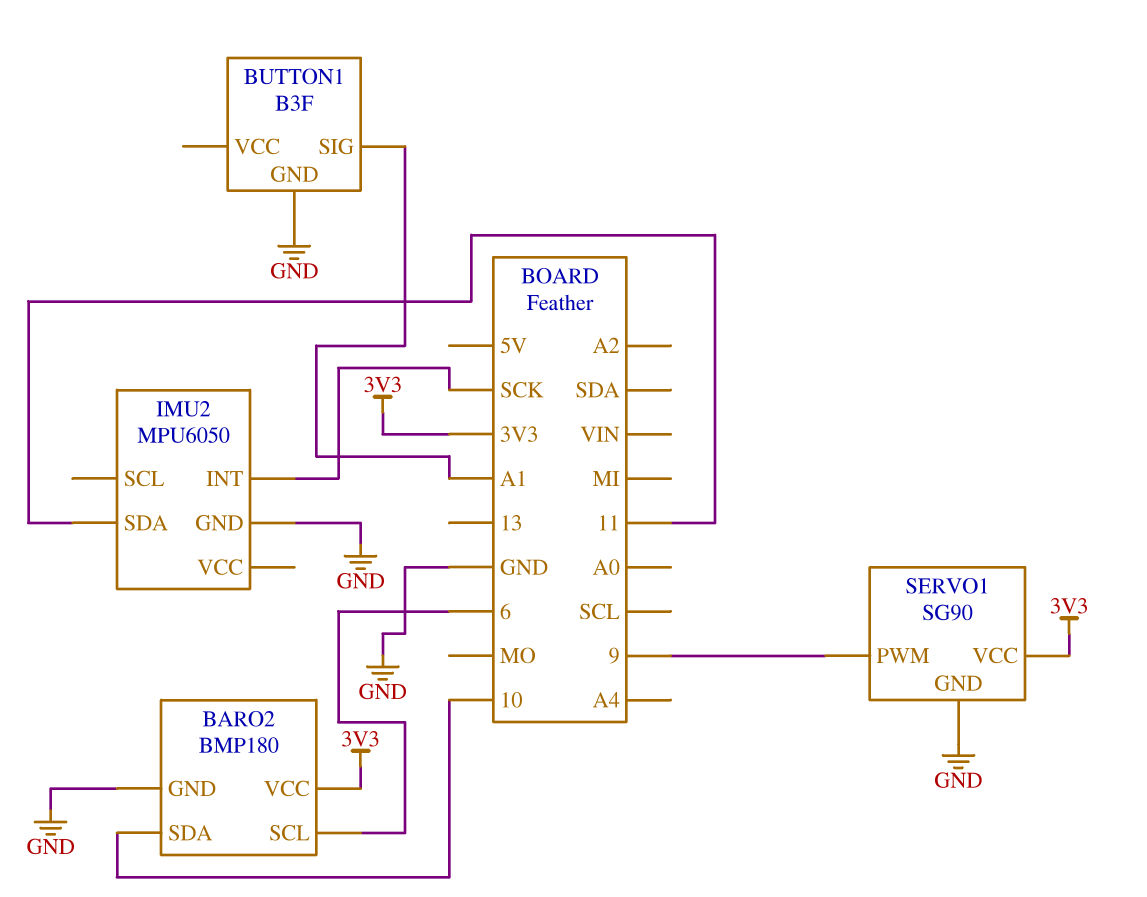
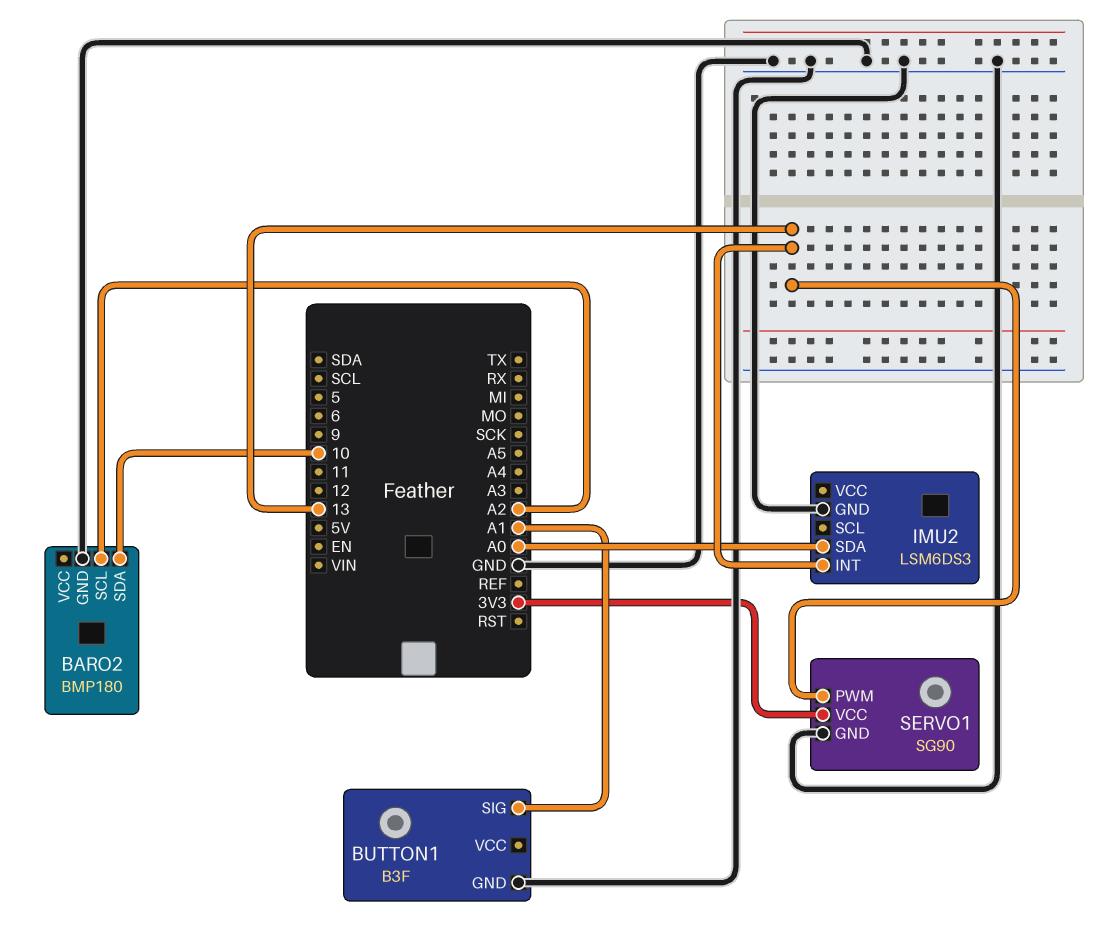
BARO2 pin SCL: 6 -> A2
BARO2 pin VCC: 3V3 -> none
IMU2: MPU6050 -> LSM6DS3
IMU2 pin INT: SCK -> 13
IMU2 pin SDA: 11 -> A0
SERVO1 pin PWM: 9 -> 13

